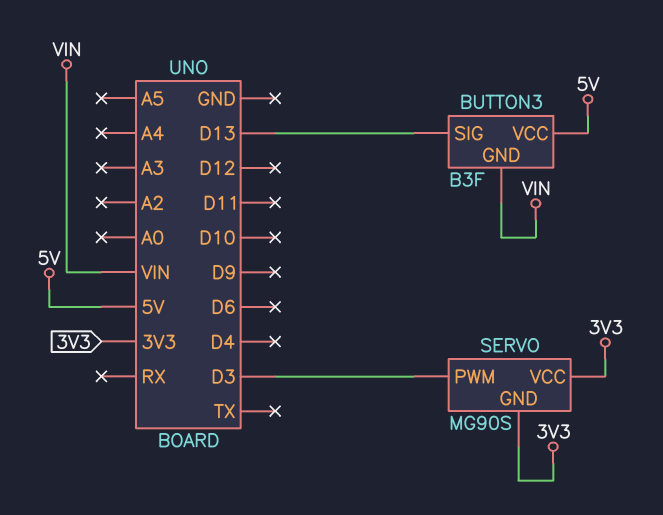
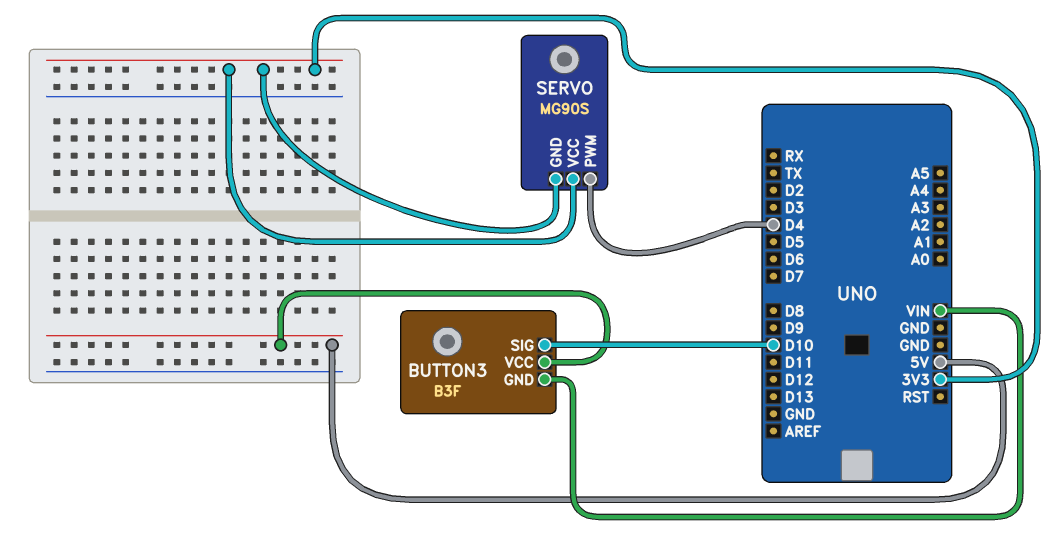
BUTTON3 pin SIG: D13 -> D10
SERVO pin PWM: D3 -> D4

